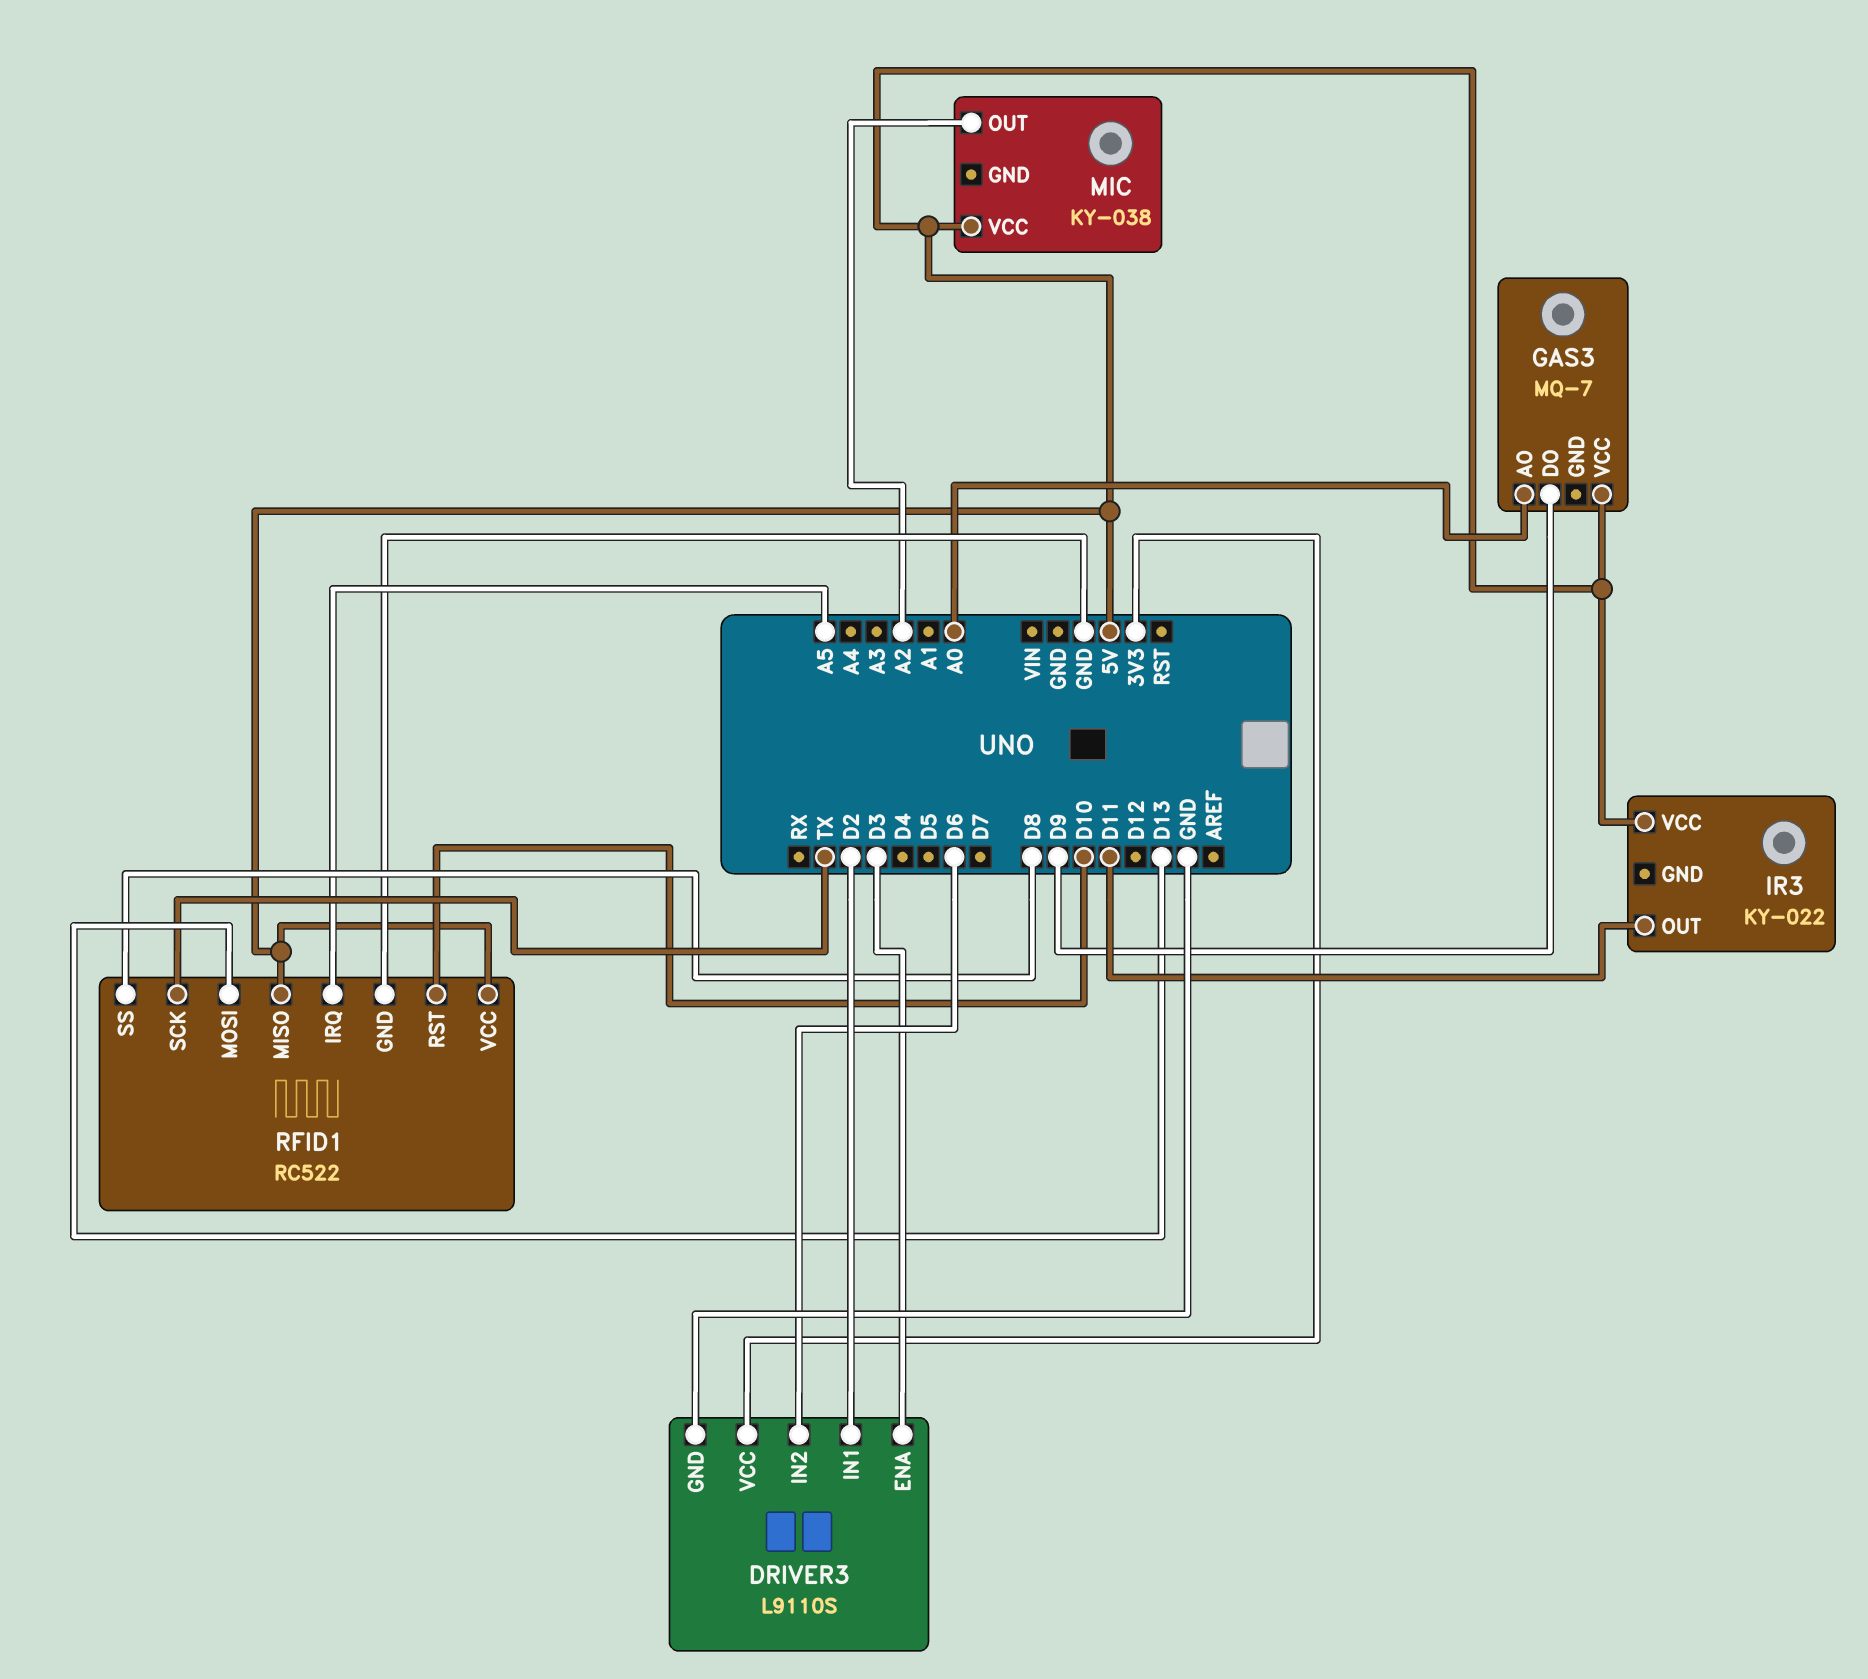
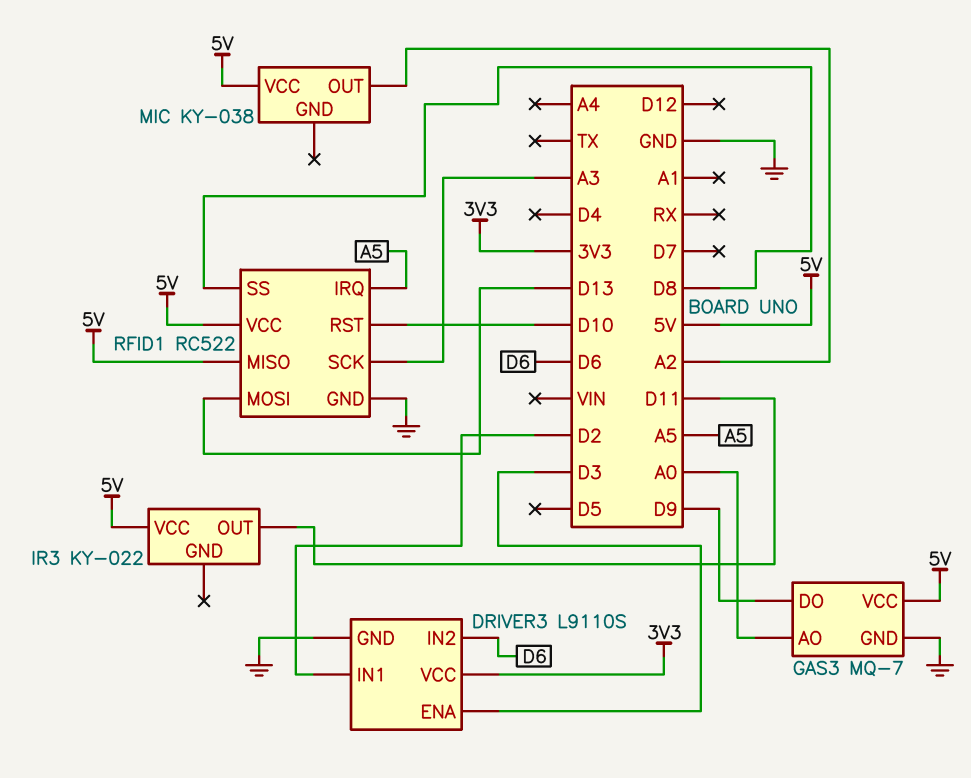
GAS3 pin GND: none -> GND
RFID1 pin SCK: TX -> A3

